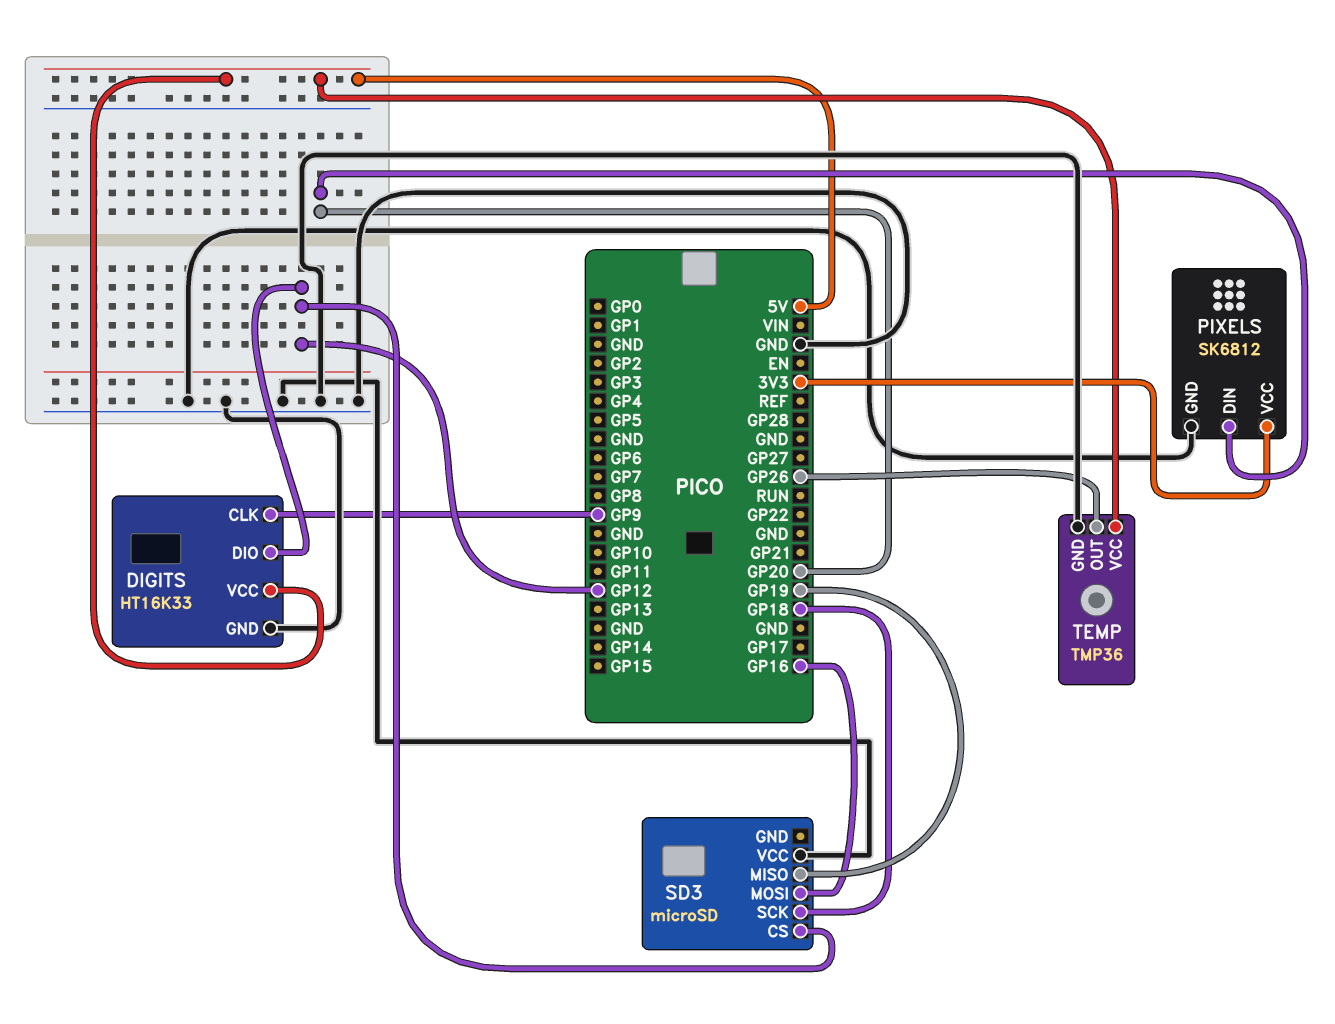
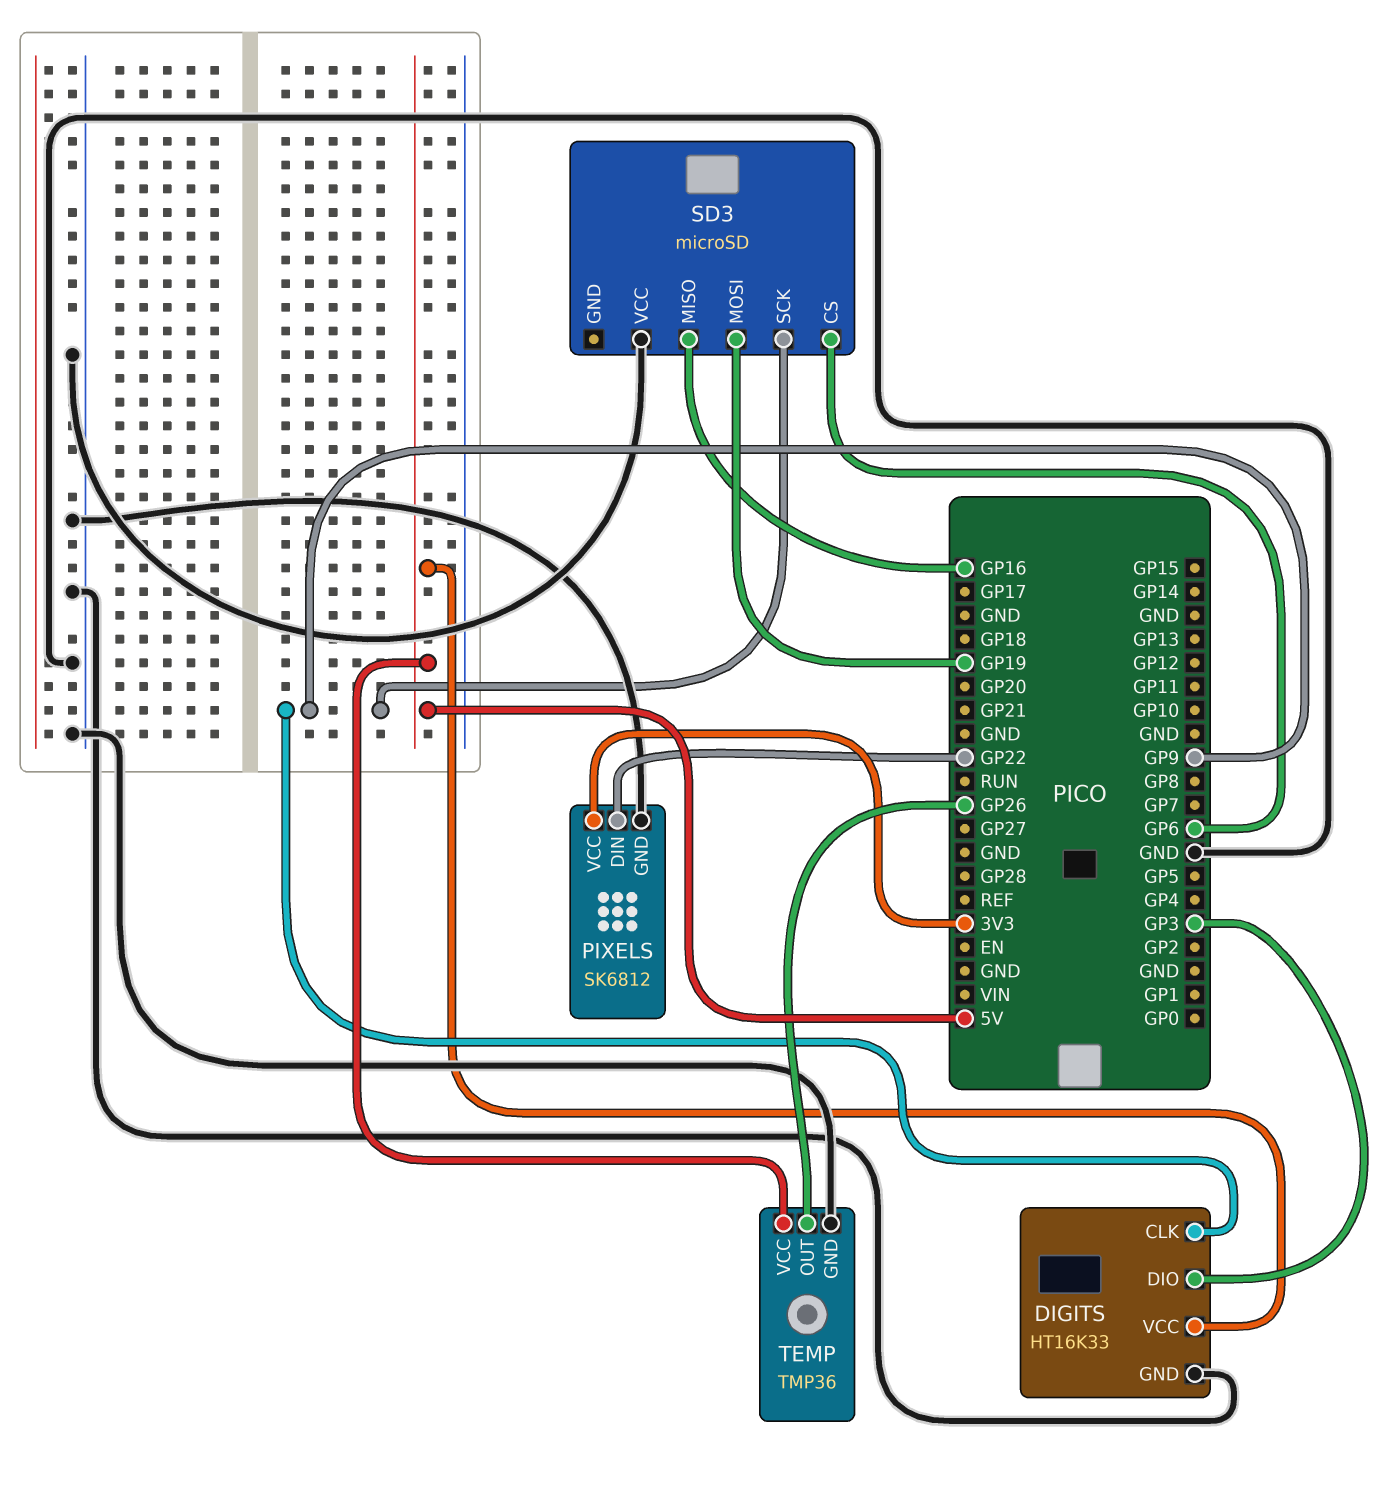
DIGITS pin DIO: GP12 -> GP3
PIXELS pin DIN: GP20 -> GP22
SD3 pin CS: GP12 -> GP6
SD3 pin MISO: GP19 -> GP16
SD3 pin MOSI: GP16 -> GP19
SD3 pin SCK: GP18 -> GP9

